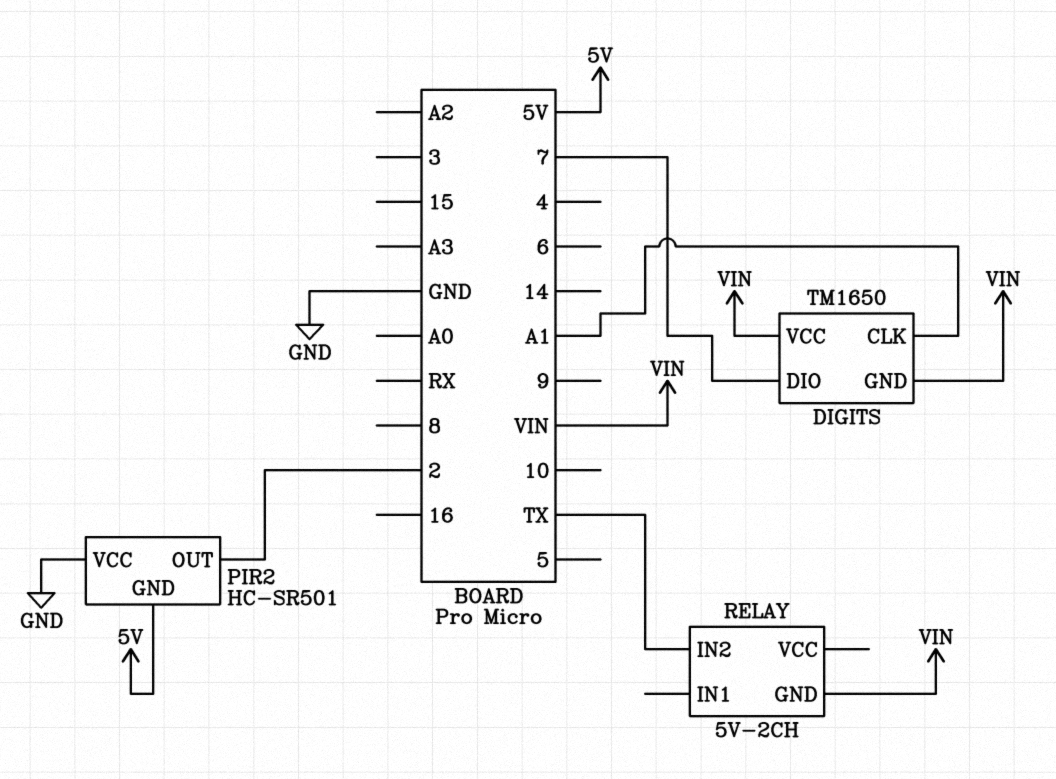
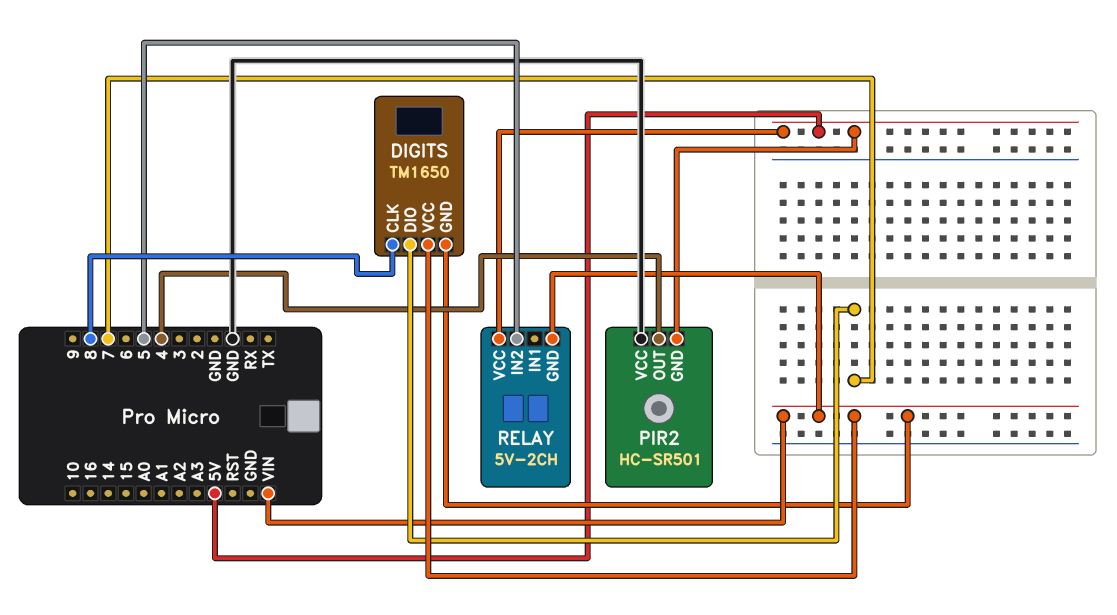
DIGITS pin CLK: A1 -> 8
PIR2 pin OUT: 2 -> 4
RELAY pin IN2: TX -> 5
RELAY pin VCC: none -> 5V

